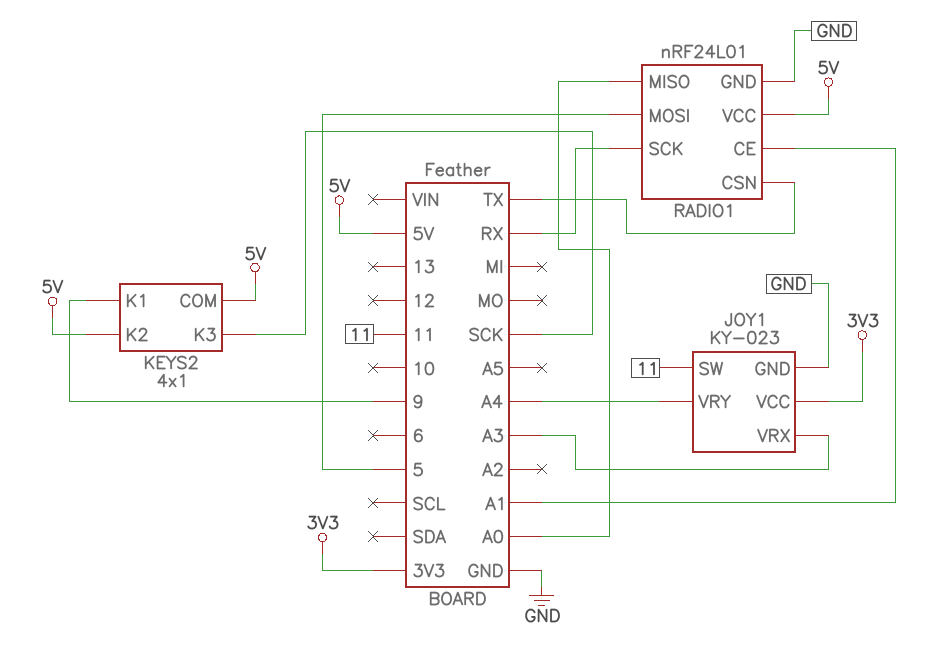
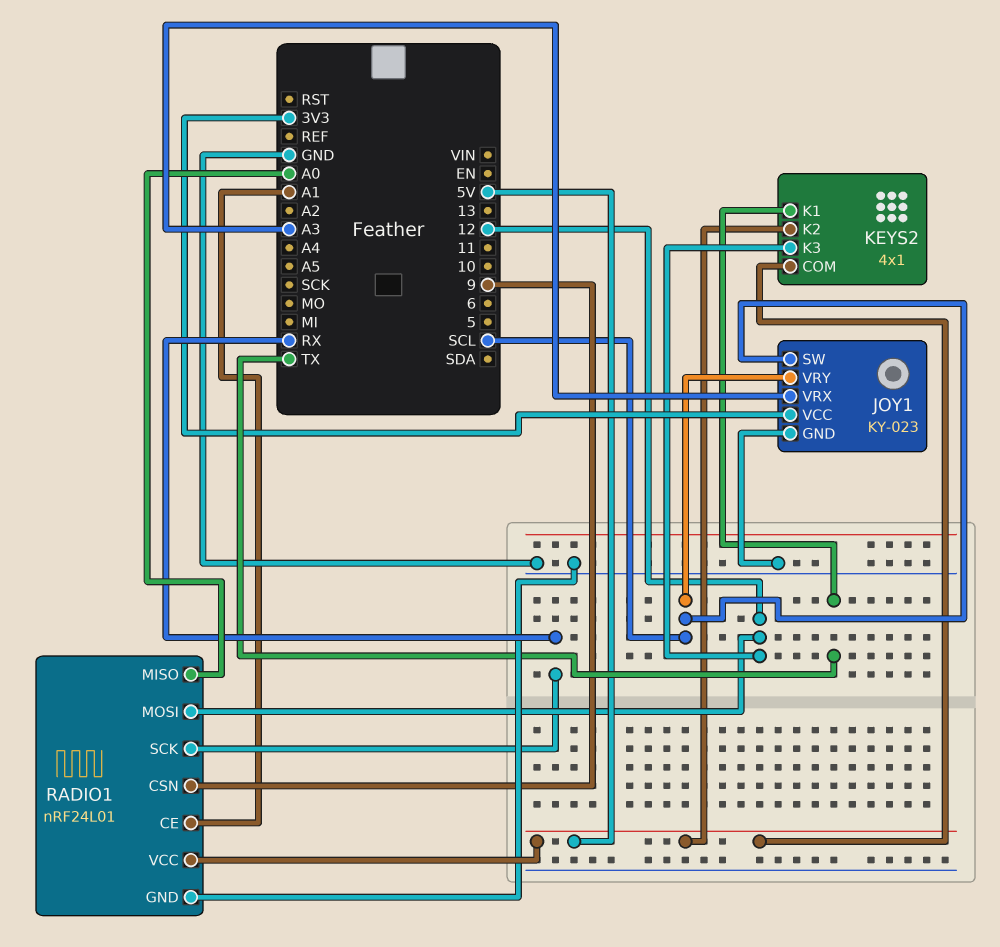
JOY1 pin SW: 11 -> SCL
JOY1 pin VRY: A4 -> SCL
KEYS2 pin K1: 9 -> TX
KEYS2 pin K3: SCK -> 12
RADIO1 pin CSN: TX -> 9
RADIO1 pin MOSI: 5 -> 12

